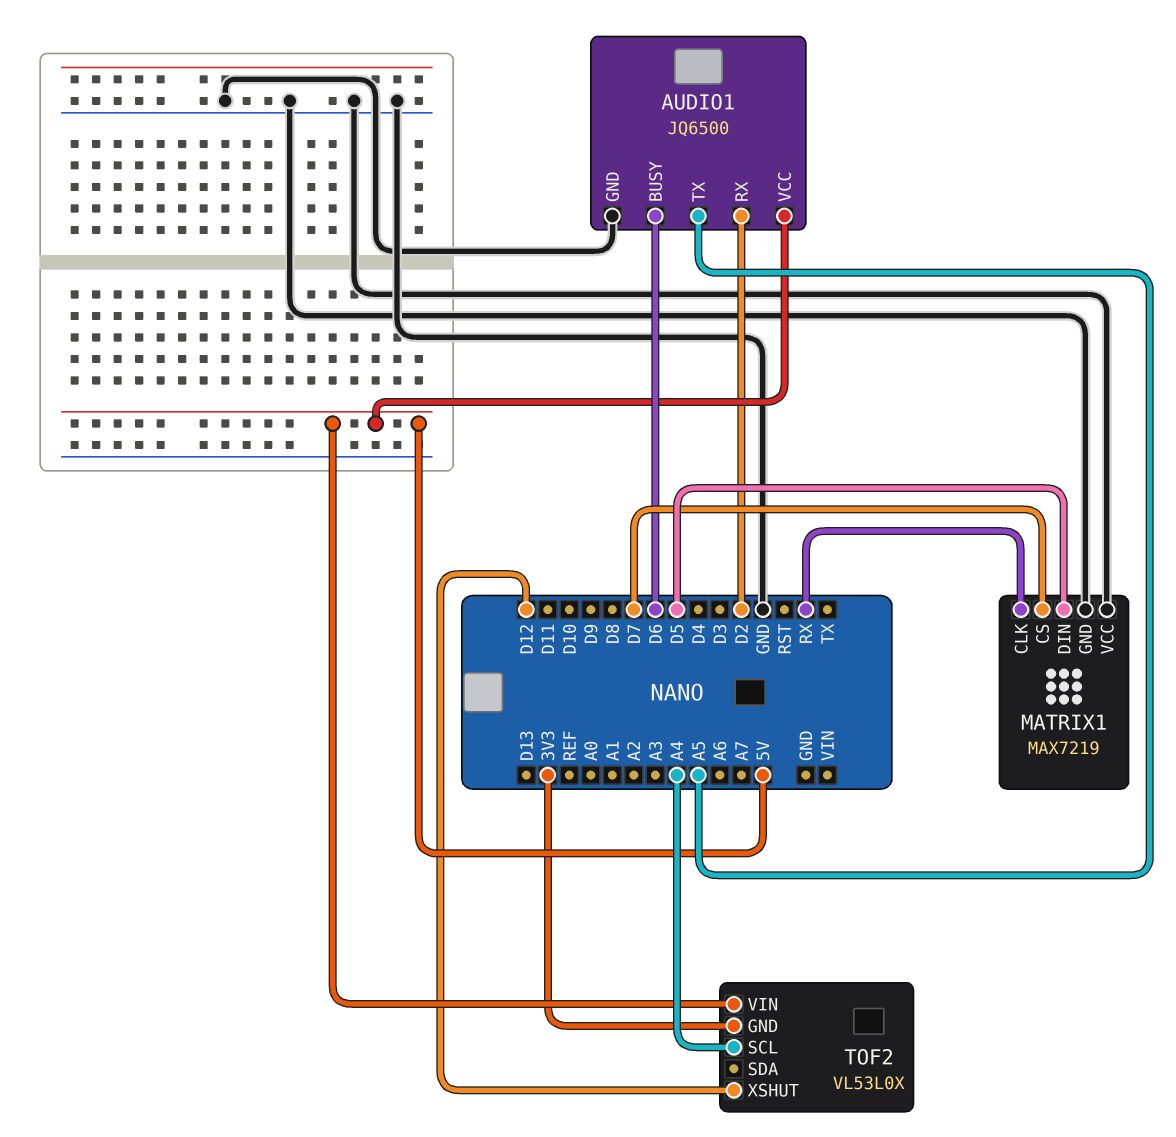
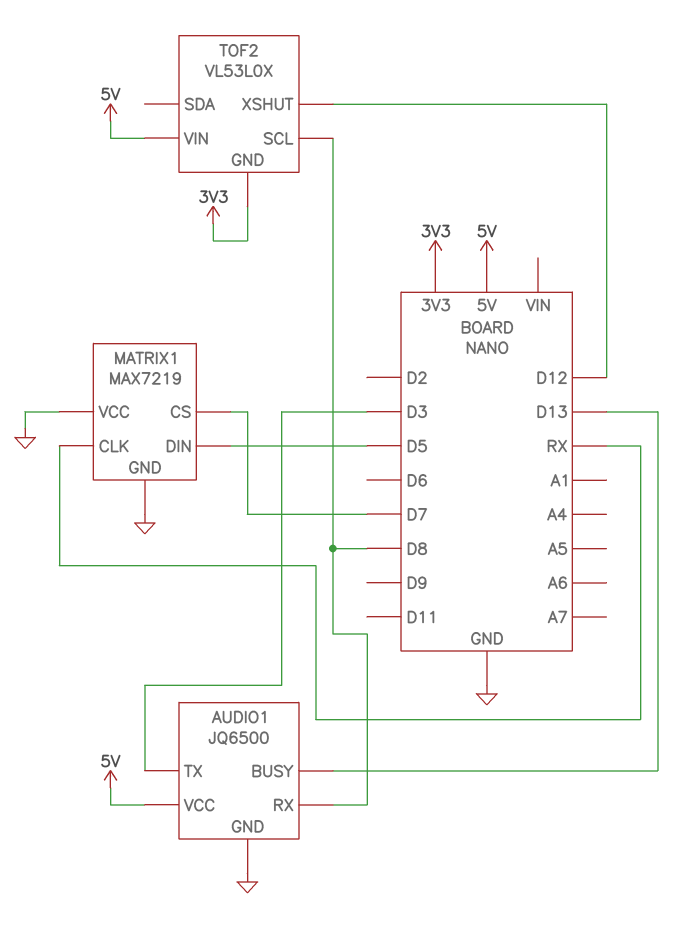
AUDIO1 pin BUSY: D6 -> D13
AUDIO1 pin RX: D2 -> D8
AUDIO1 pin TX: A5 -> D3
TOF2 pin SCL: A4 -> D8

